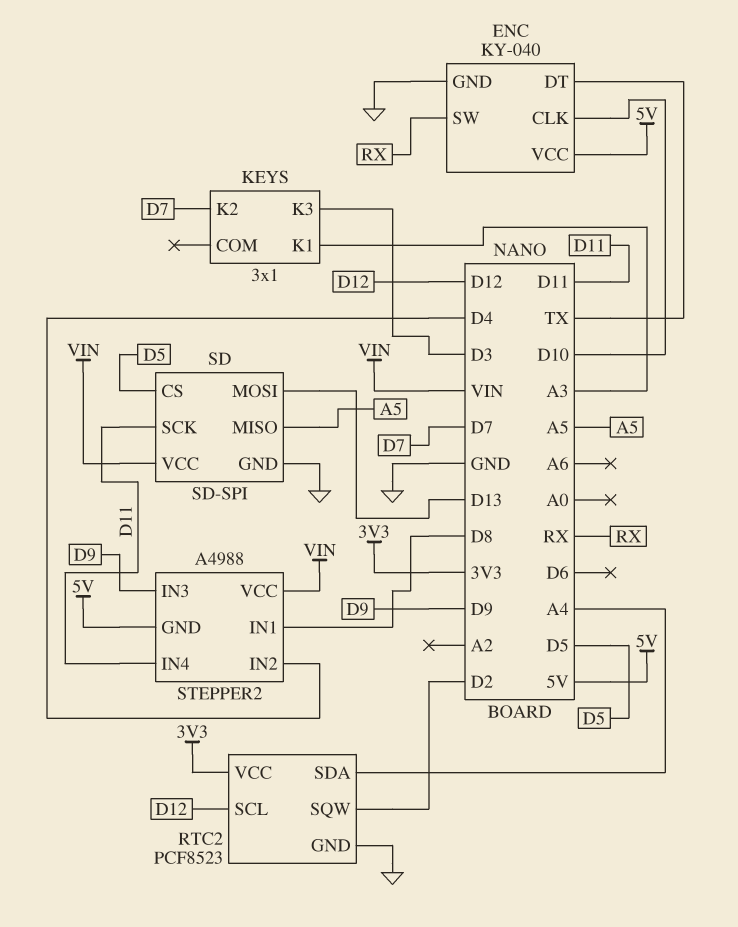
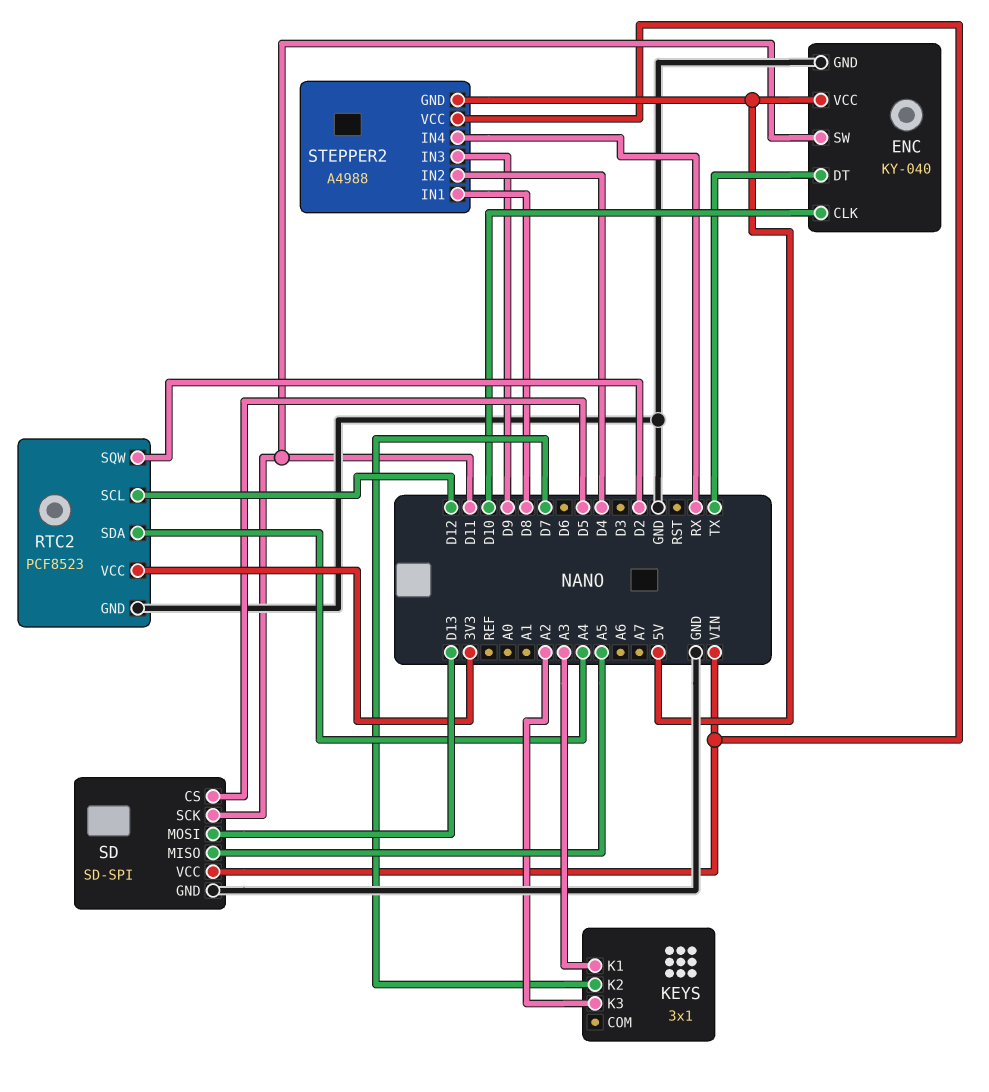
ENC pin SW: RX -> D11
KEYS pin K3: D3 -> A2
STEPPER2 pin IN4: D11 -> RX

